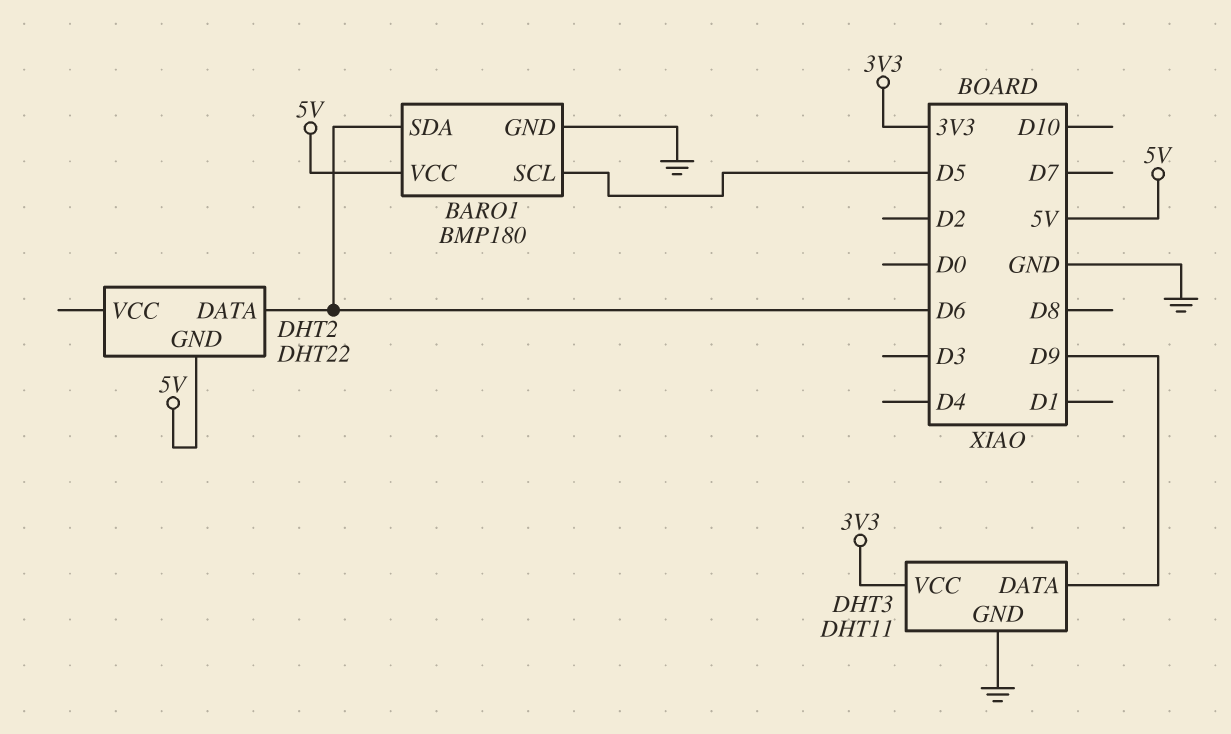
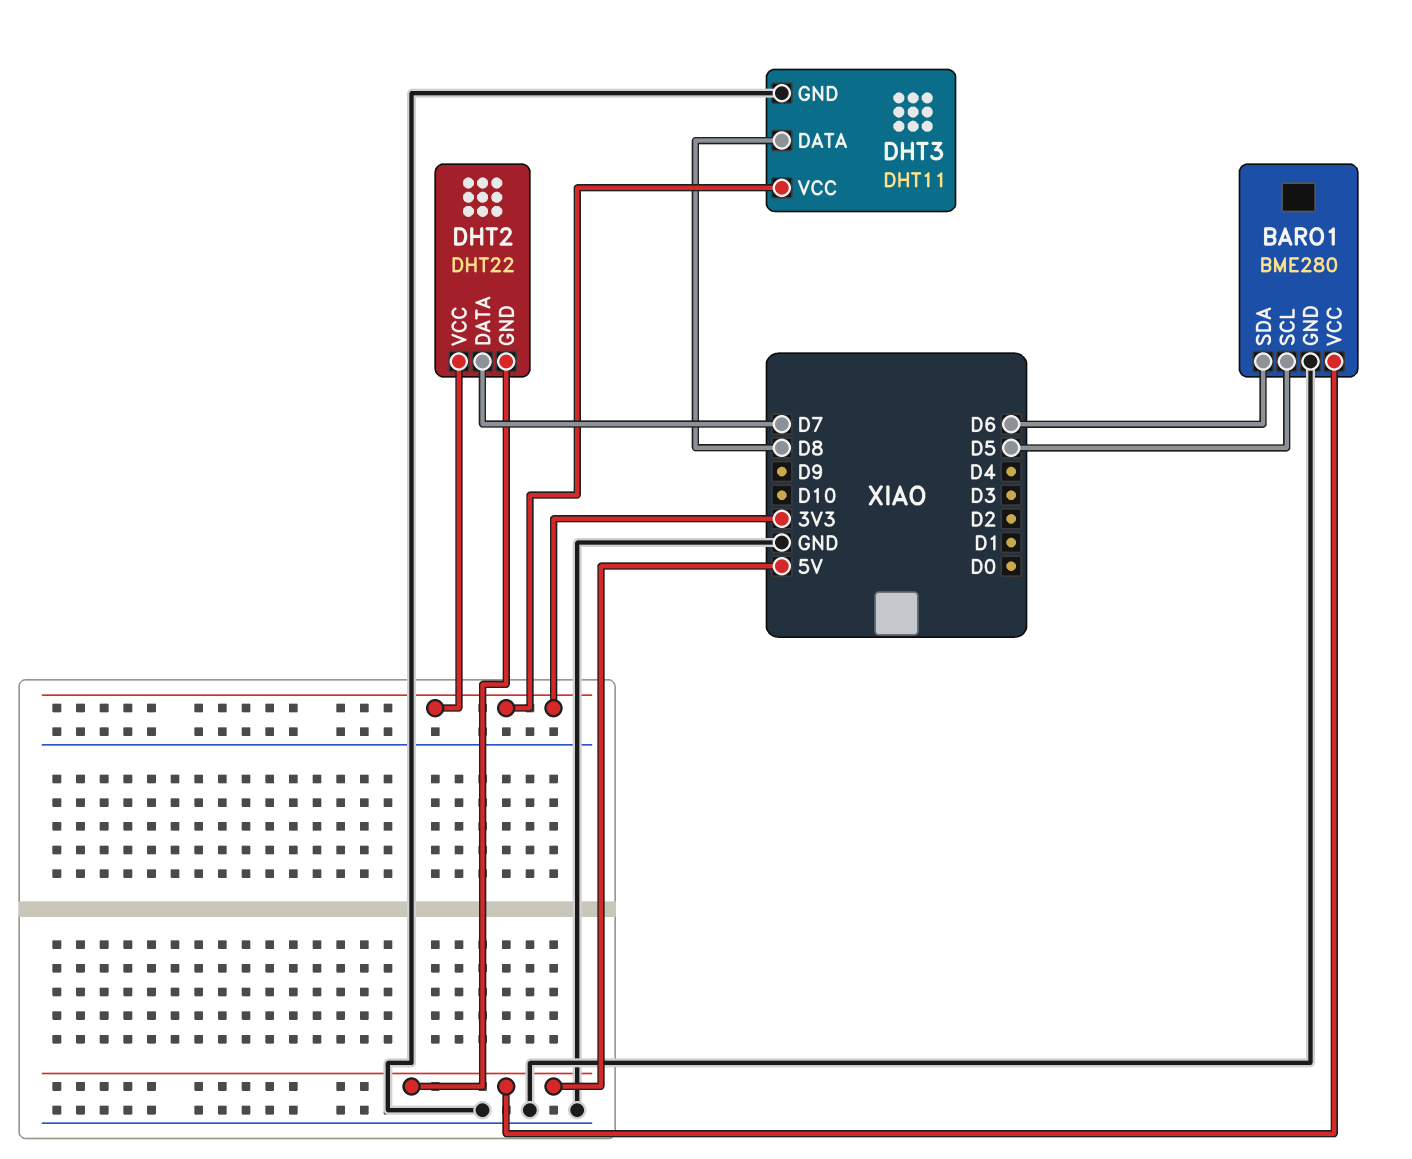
BARO1: BMP180 -> BME280
DHT2 pin DATA: D6 -> D7
DHT2 pin VCC: none -> 3V3
DHT3 pin DATA: D9 -> D8

